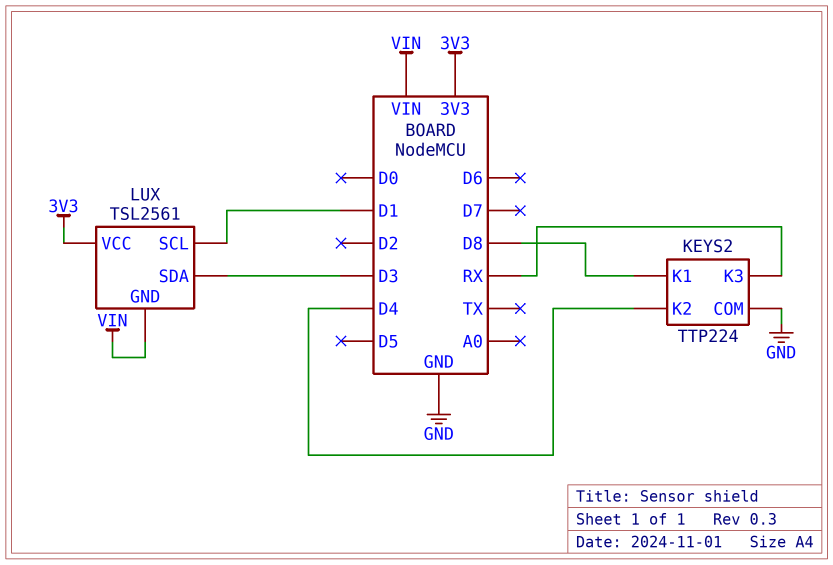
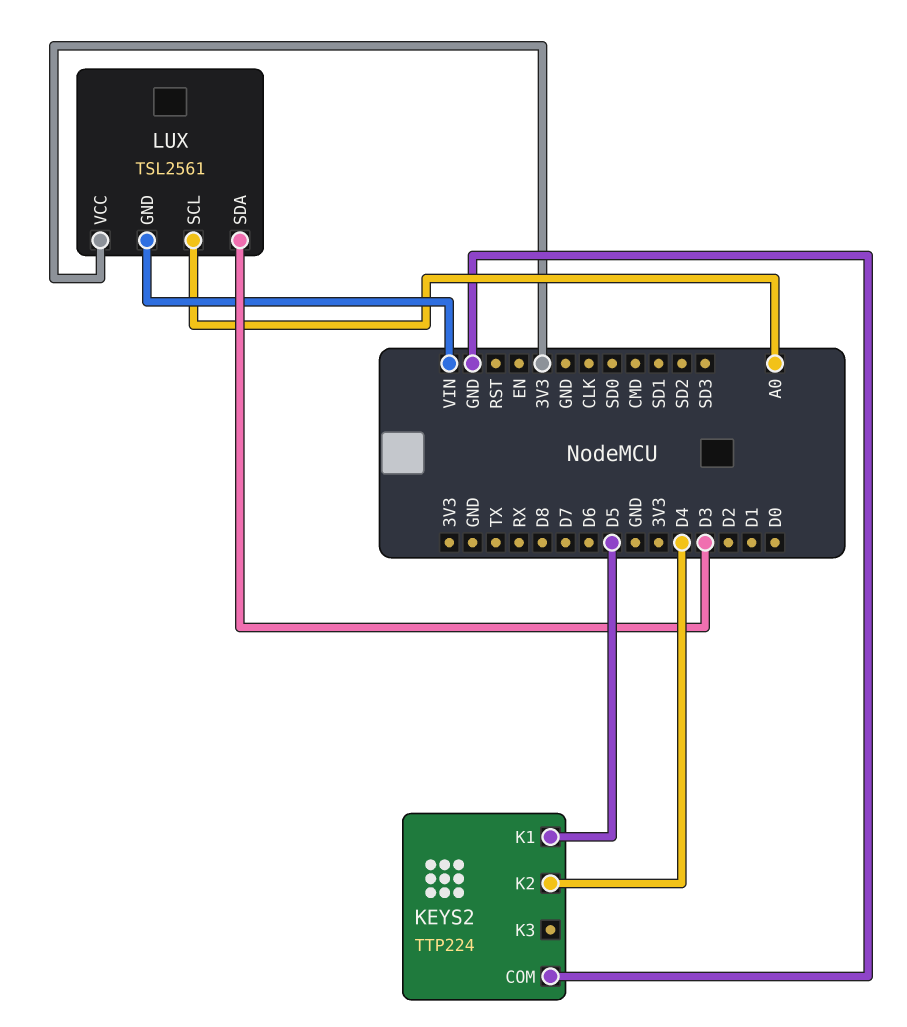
KEYS2 pin K1: D8 -> D5
KEYS2 pin K3: RX -> none
LUX pin SCL: D1 -> A0

